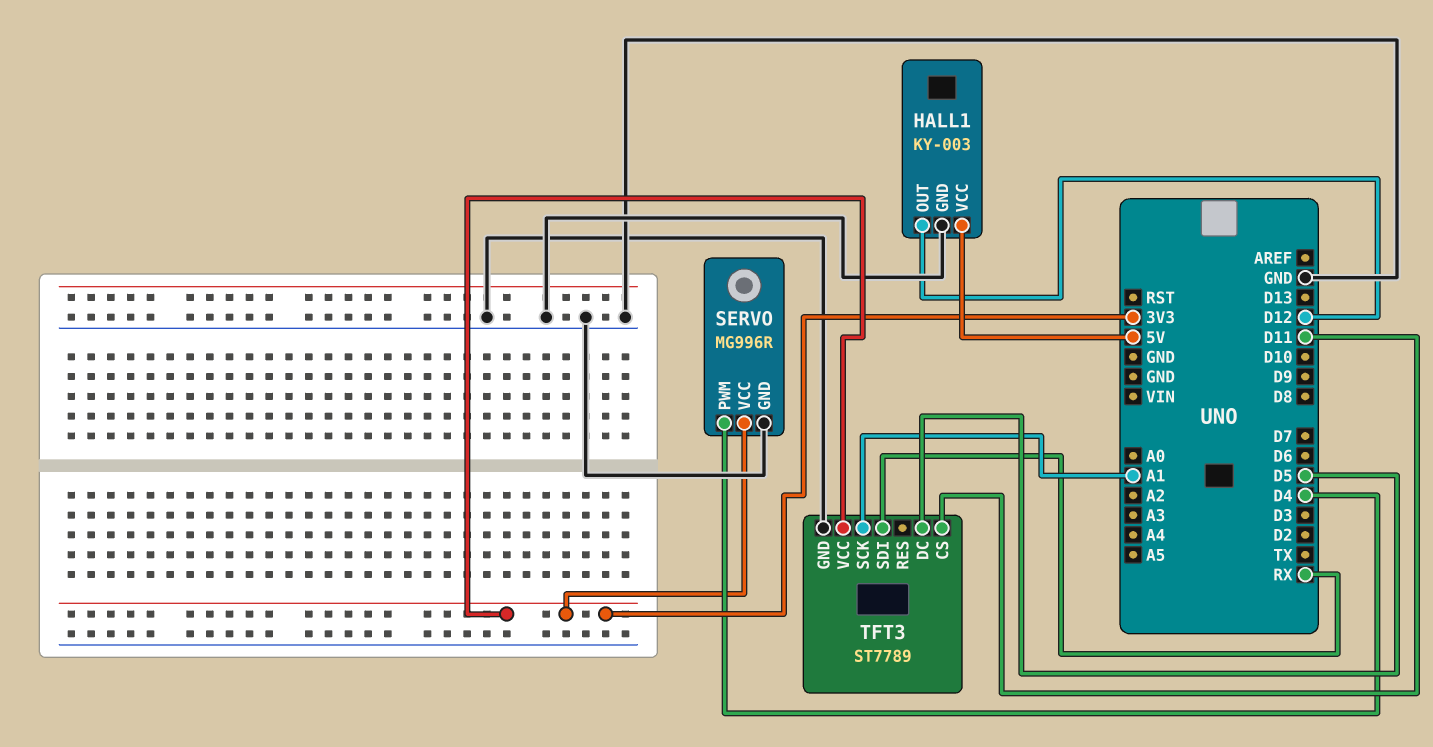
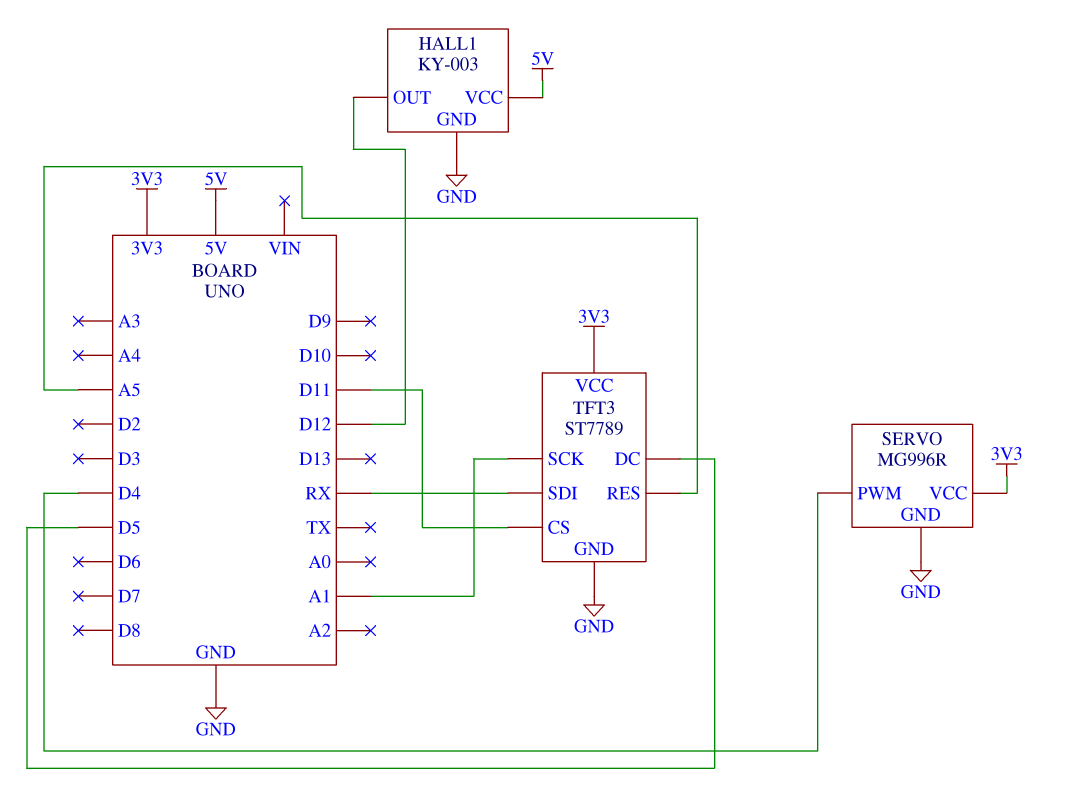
TFT3 pin RES: none -> A5

